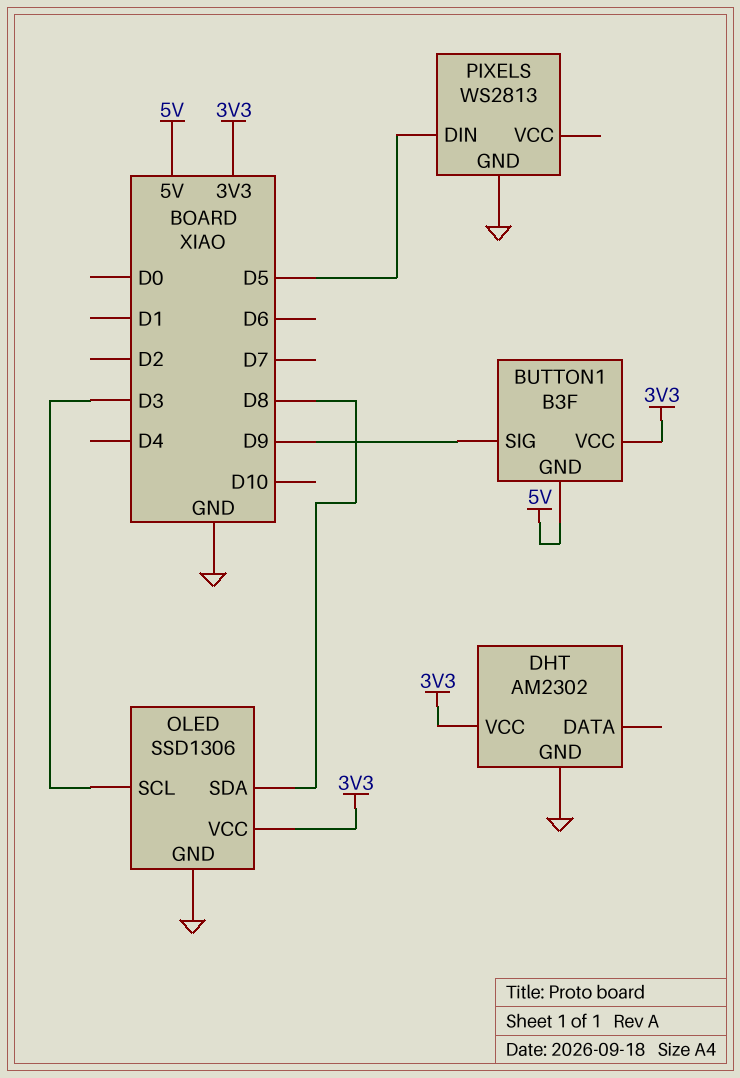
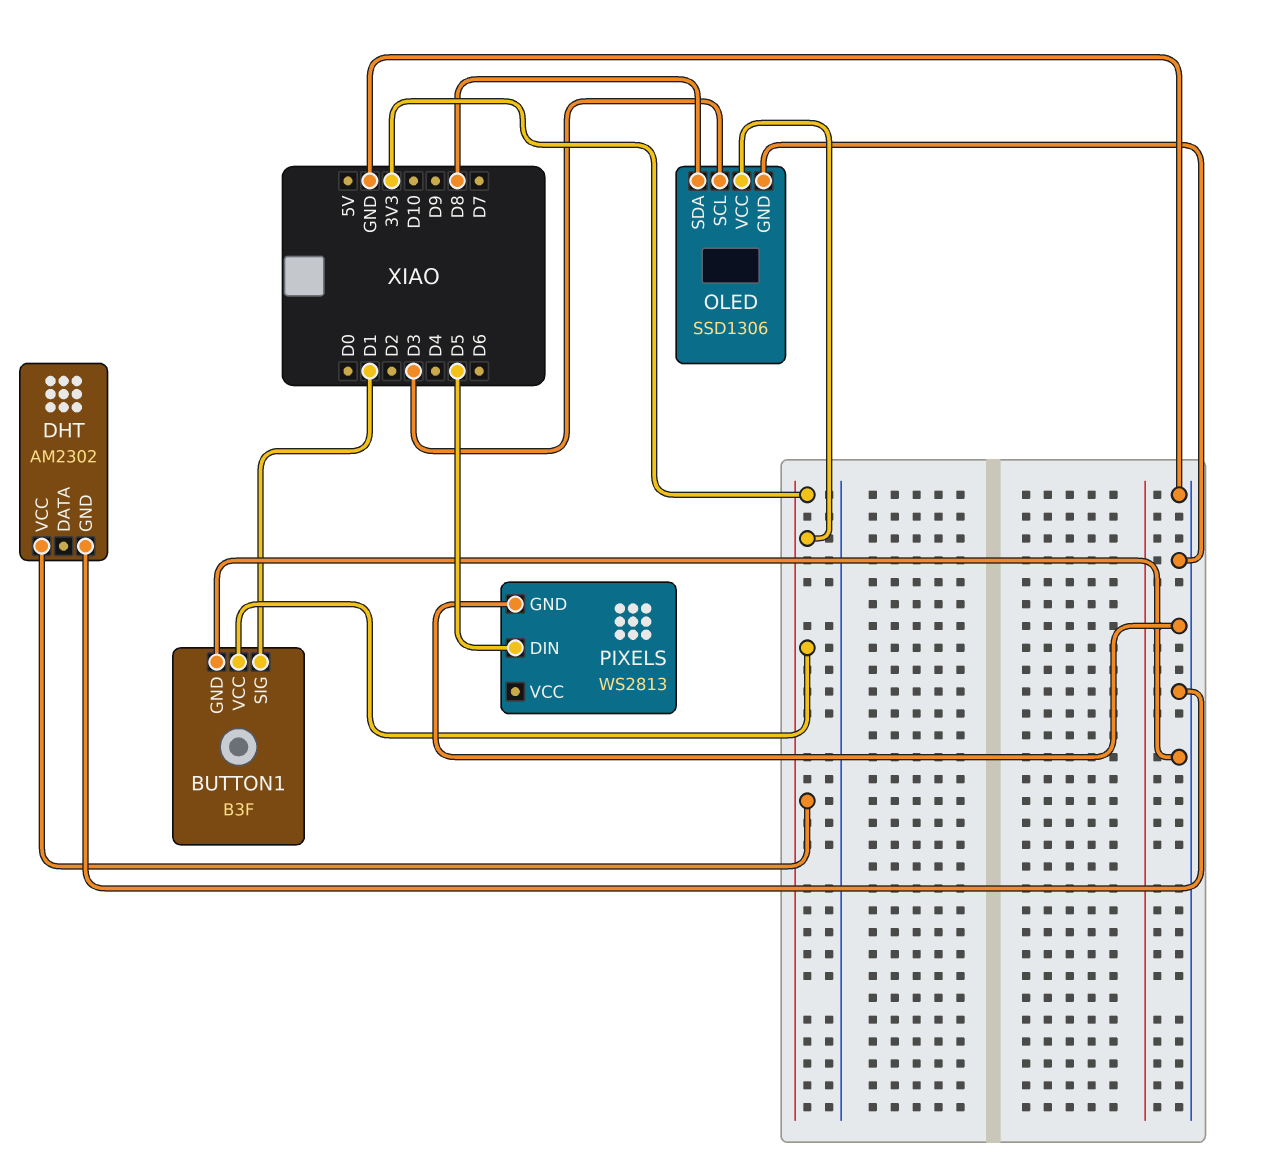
BUTTON1 pin GND: 5V -> GND
BUTTON1 pin SIG: D9 -> D1

